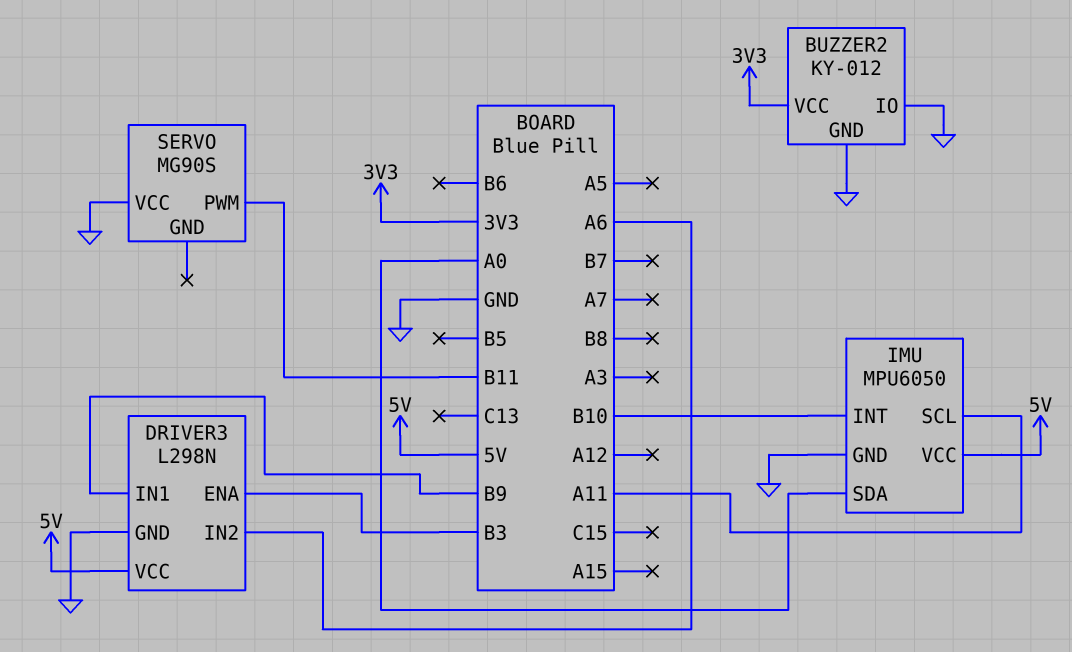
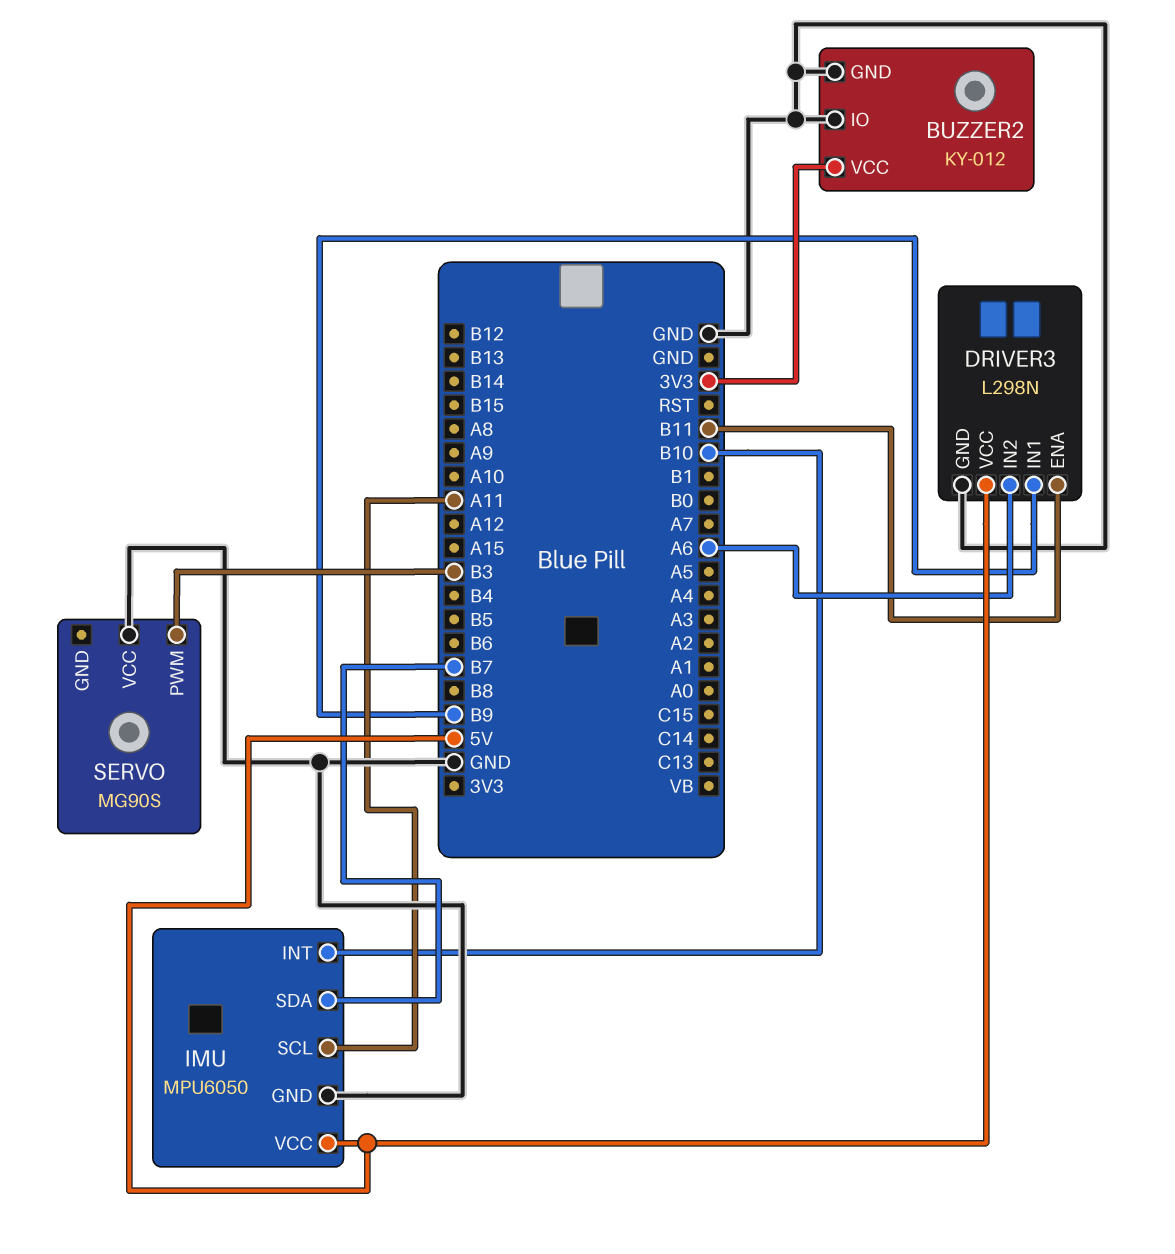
DRIVER3 pin ENA: B3 -> B11
IMU pin SDA: A0 -> B7
SERVO pin PWM: B11 -> B3

